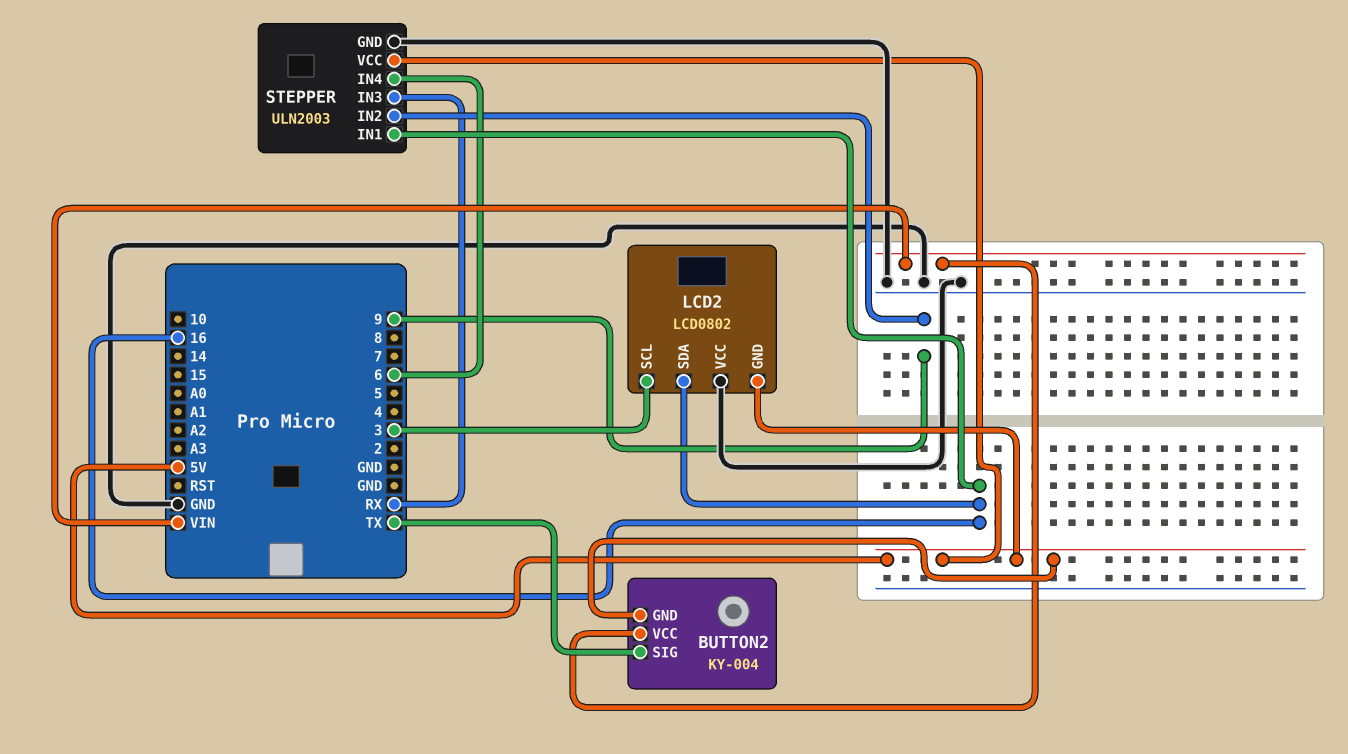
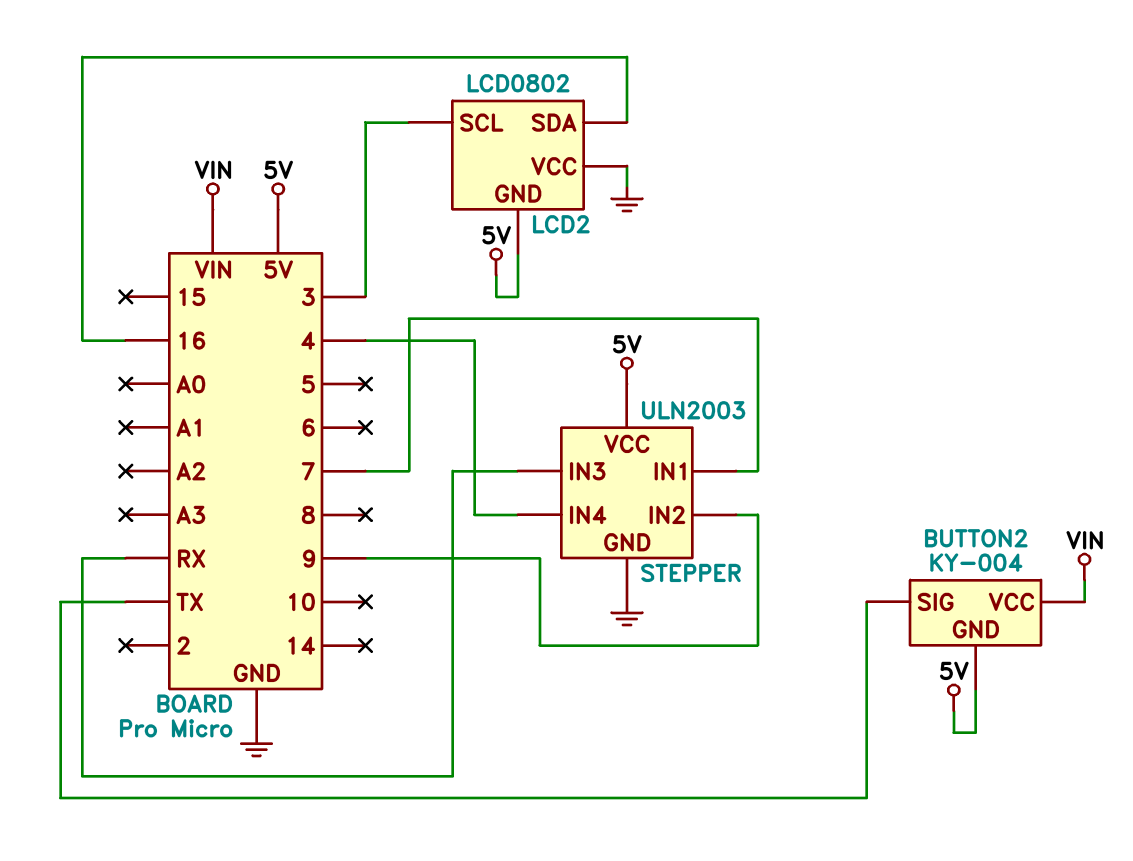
STEPPER pin IN1: 16 -> 7
STEPPER pin IN4: 6 -> 4

